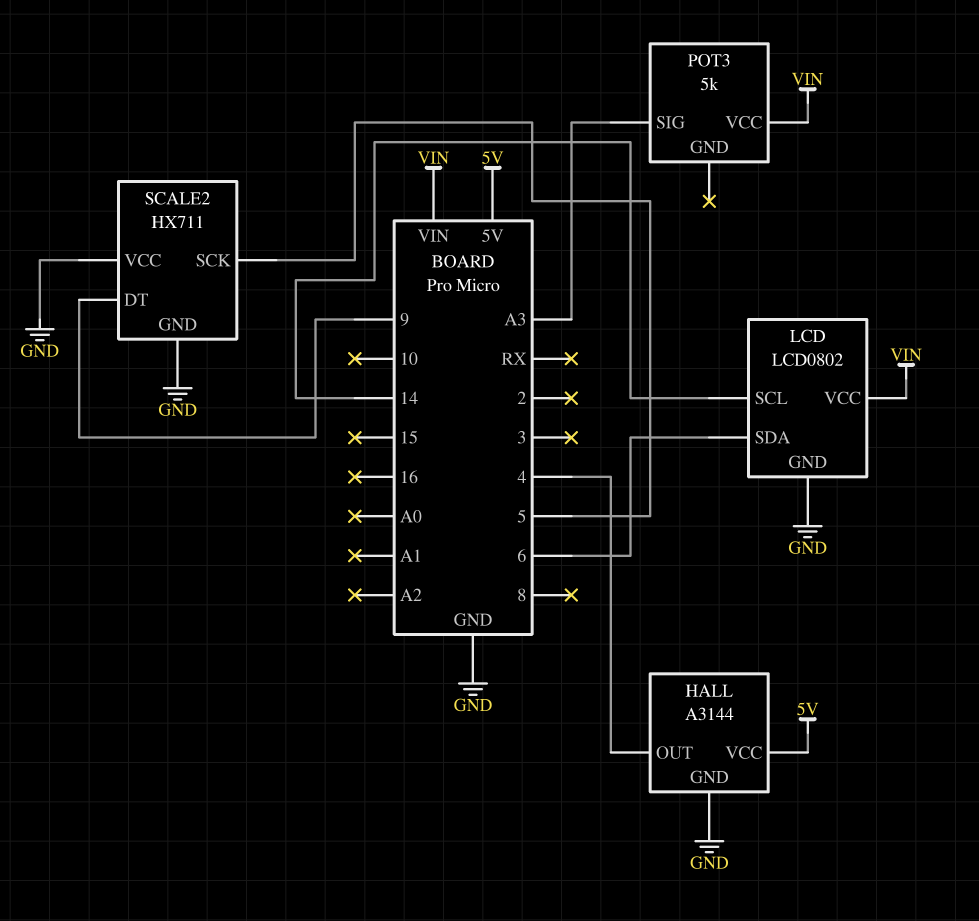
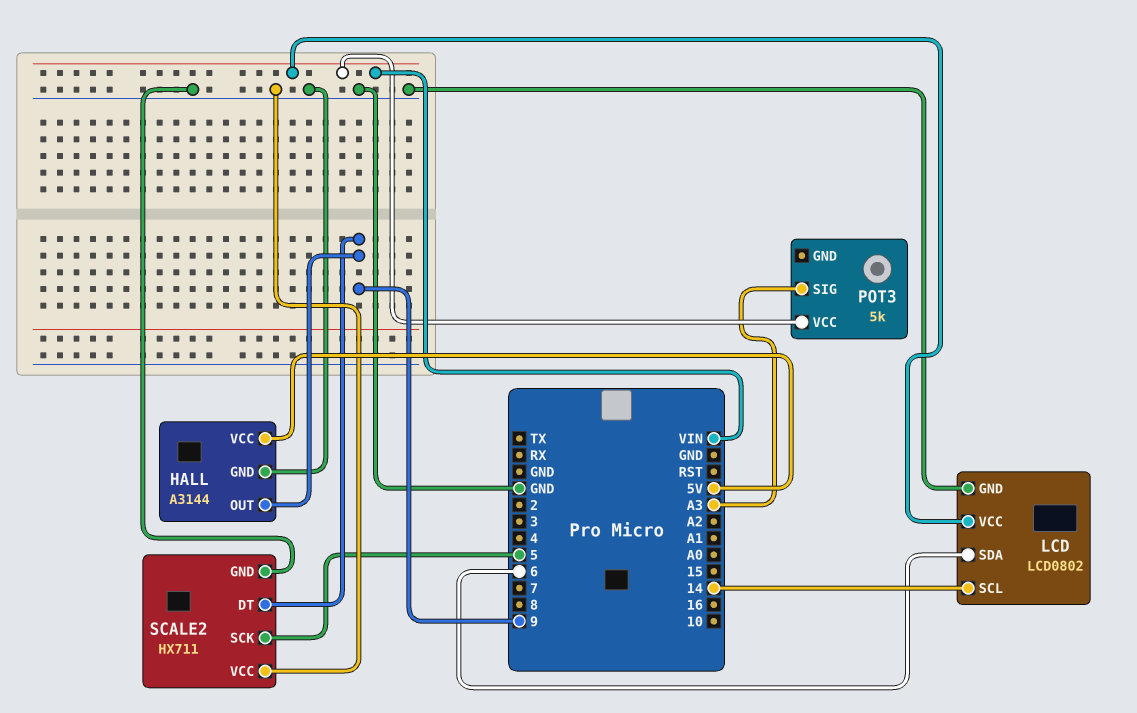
HALL pin OUT: 4 -> 9

